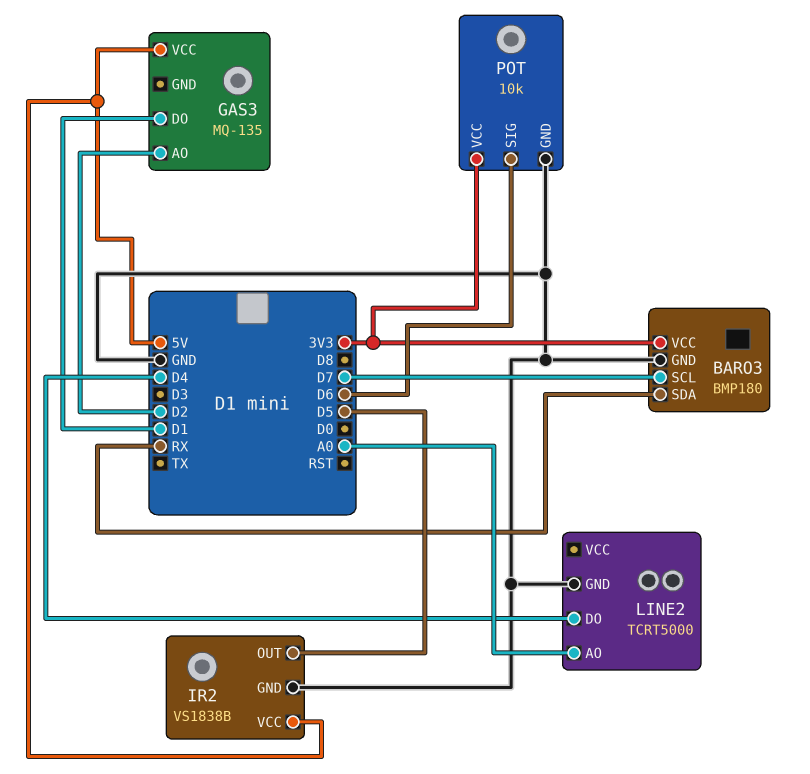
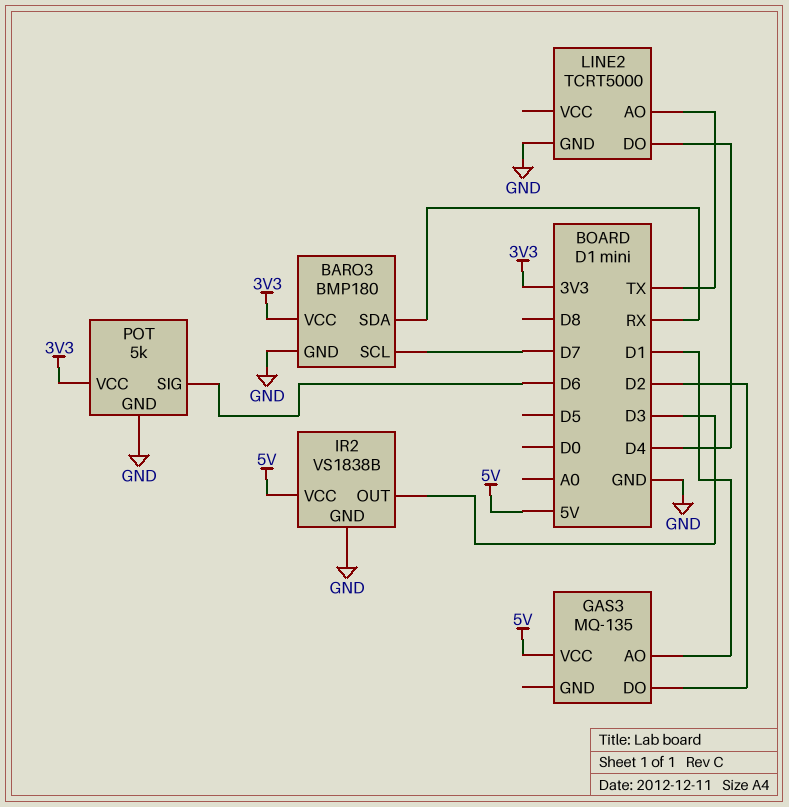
GAS3 pin AO: D2 -> D1
GAS3 pin DO: D1 -> D2
IR2 pin OUT: D5 -> D3
LINE2 pin AO: A0 -> TX
POT: 10k -> 5k

